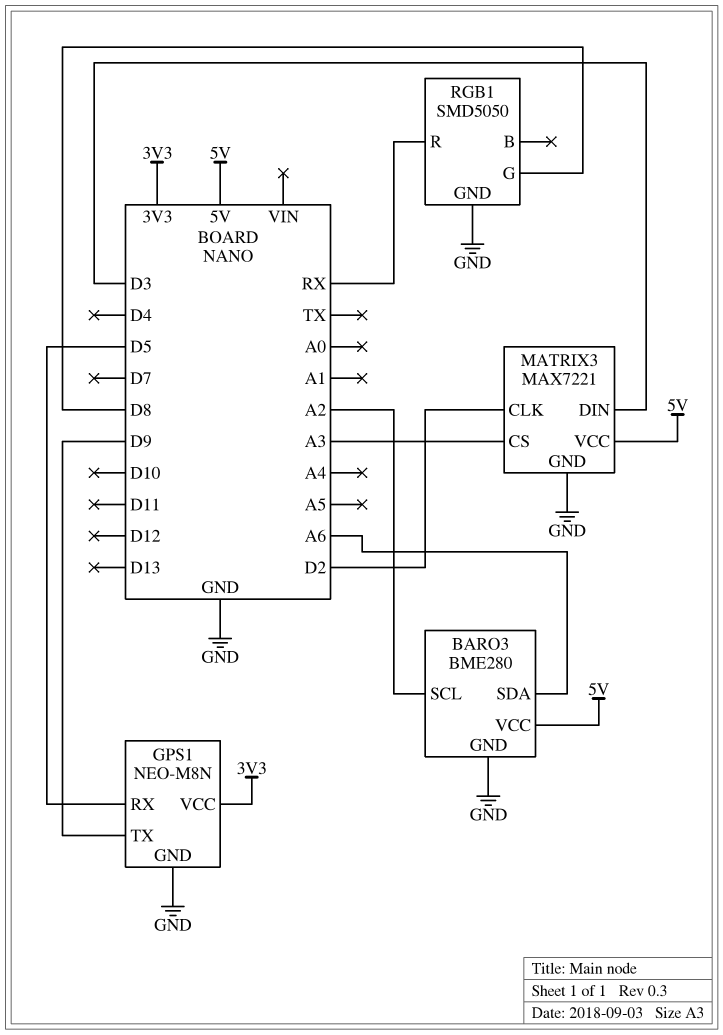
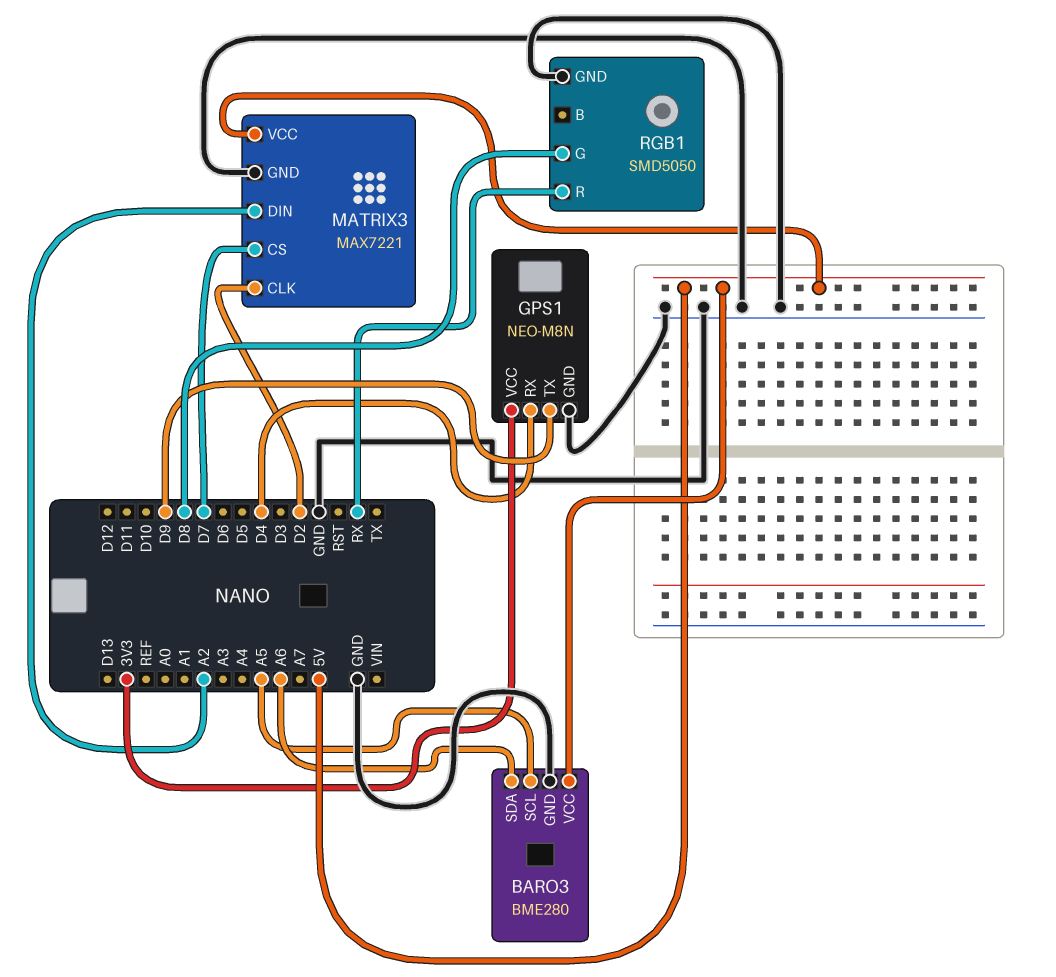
BARO3 pin SCL: A2 -> A5
GPS1 pin RX: D5 -> D4
MATRIX3 pin CS: A3 -> D7
MATRIX3 pin DIN: D3 -> A2

